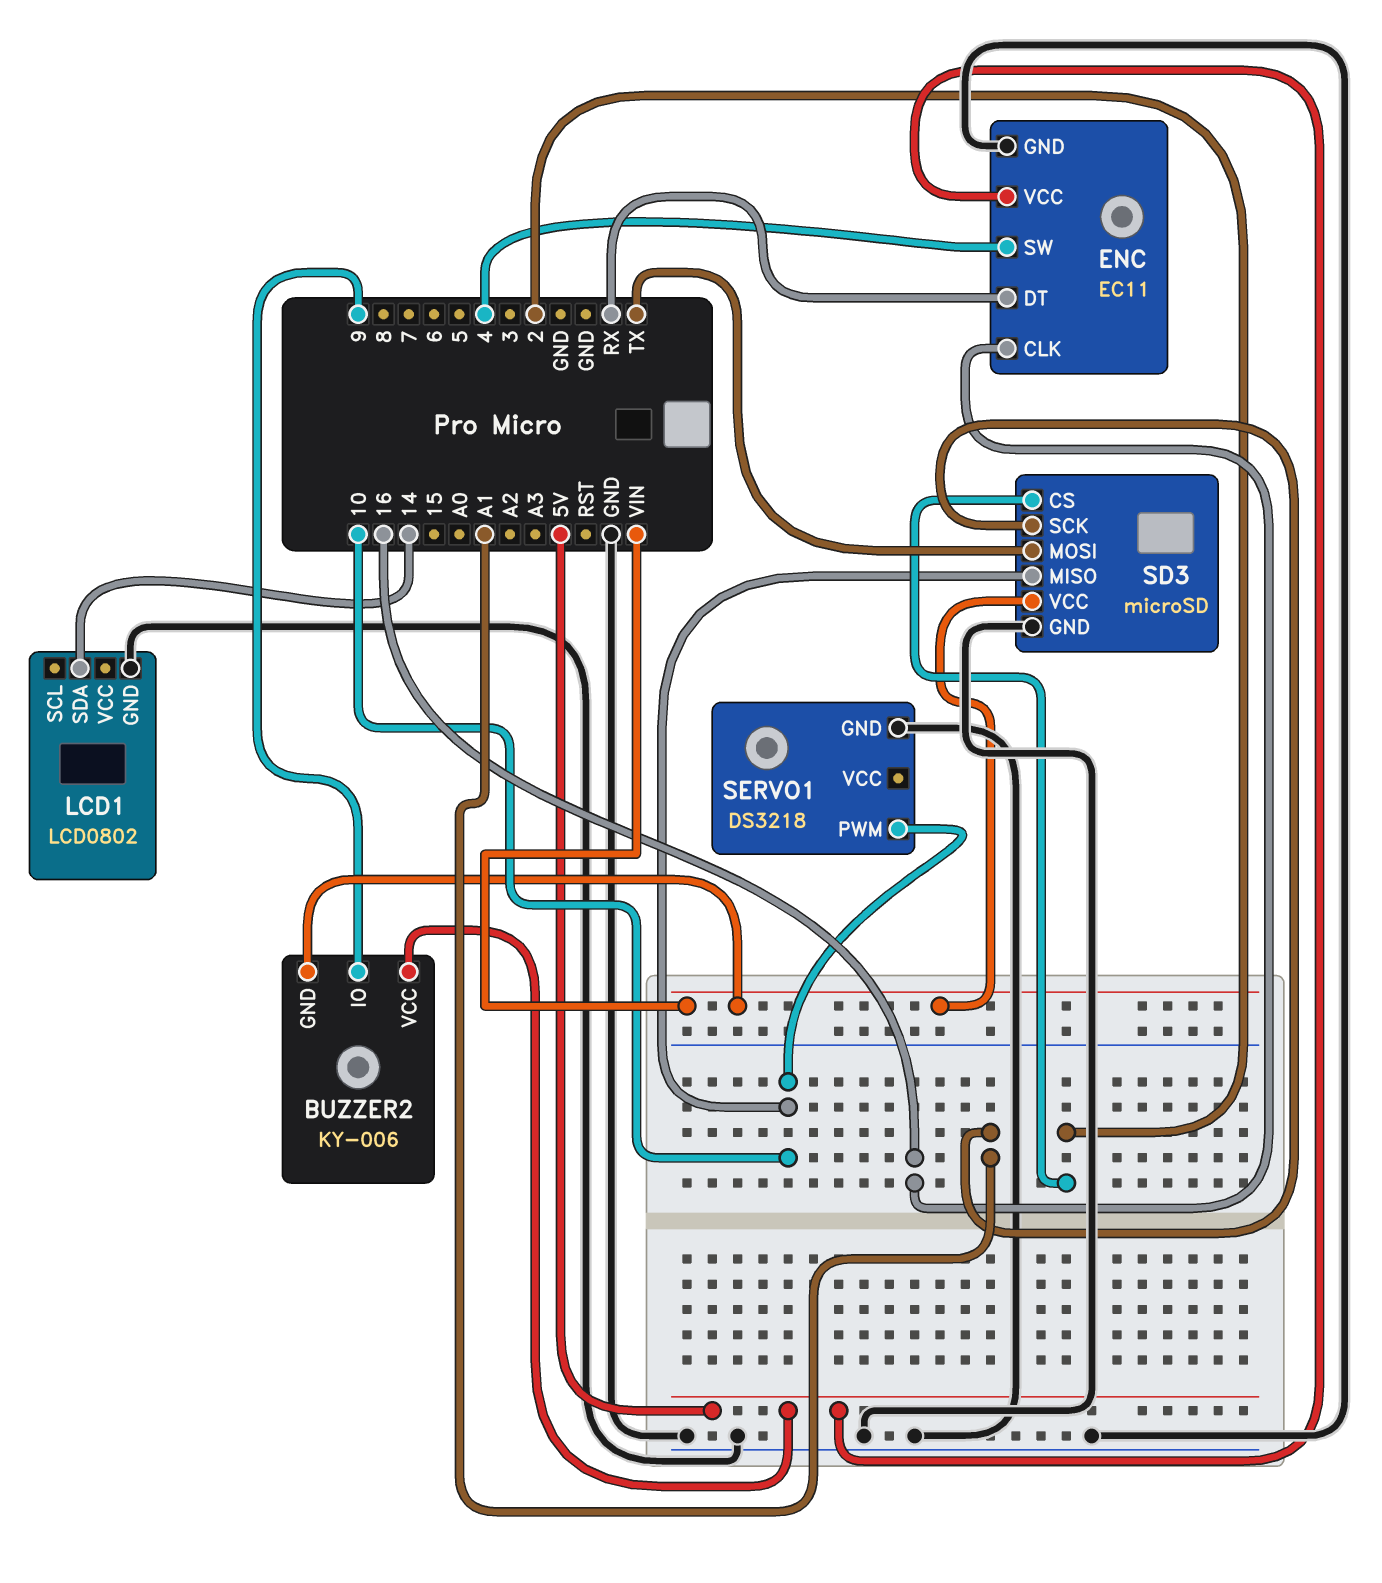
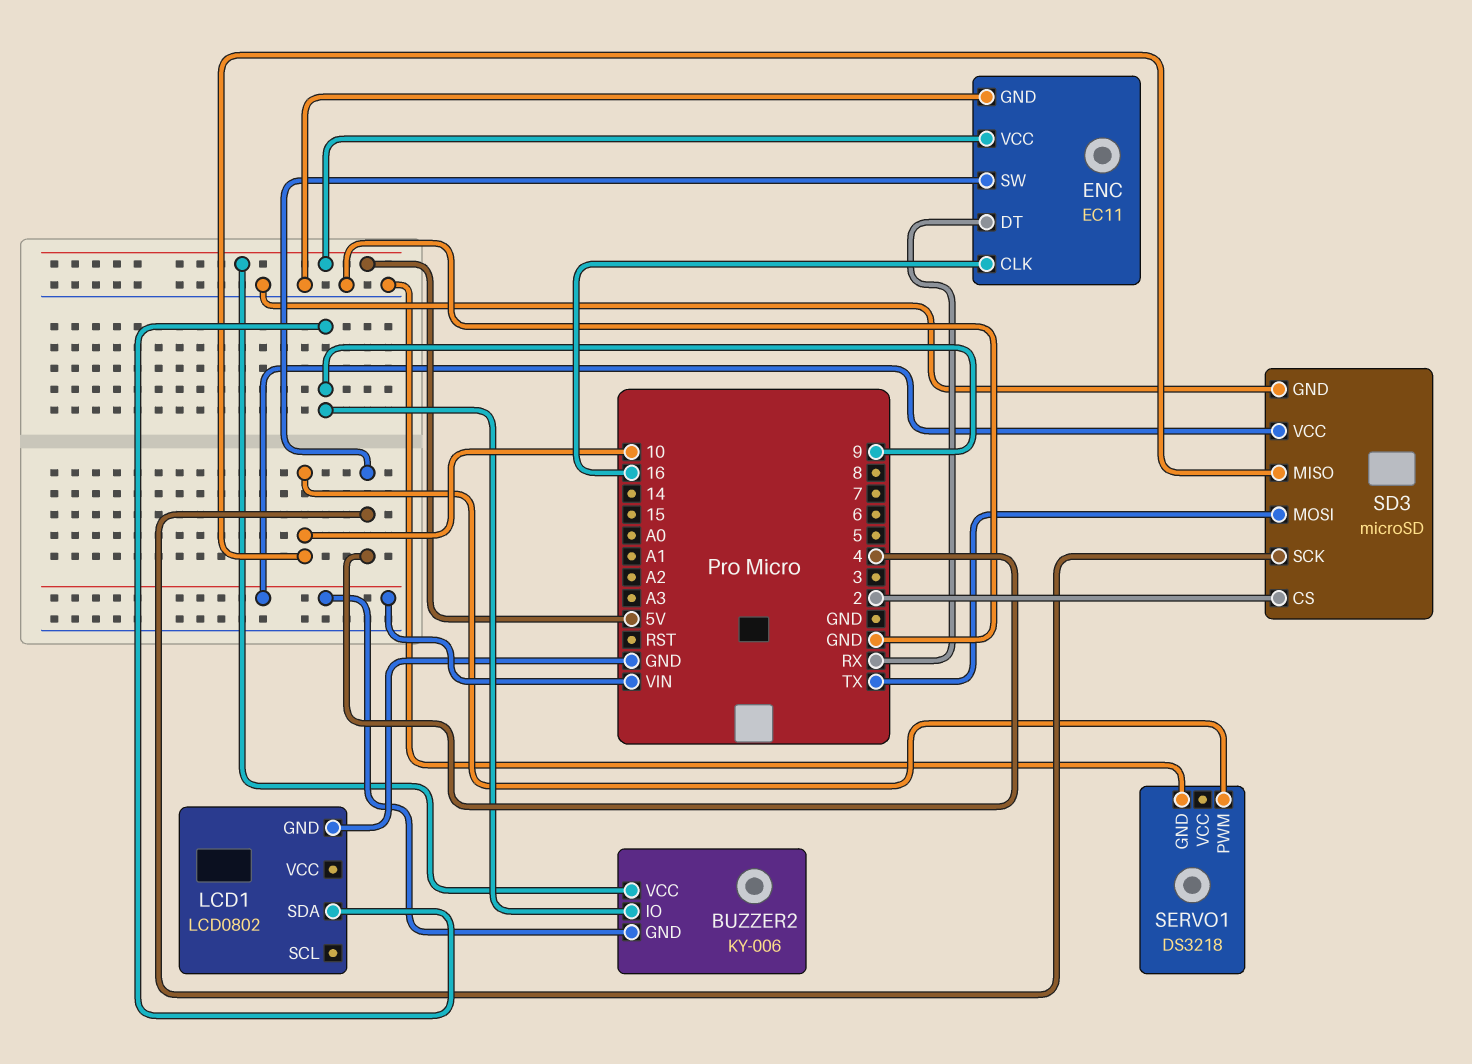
LCD1 pin SDA: 14 -> 9
SD3 pin SCK: A1 -> 4

